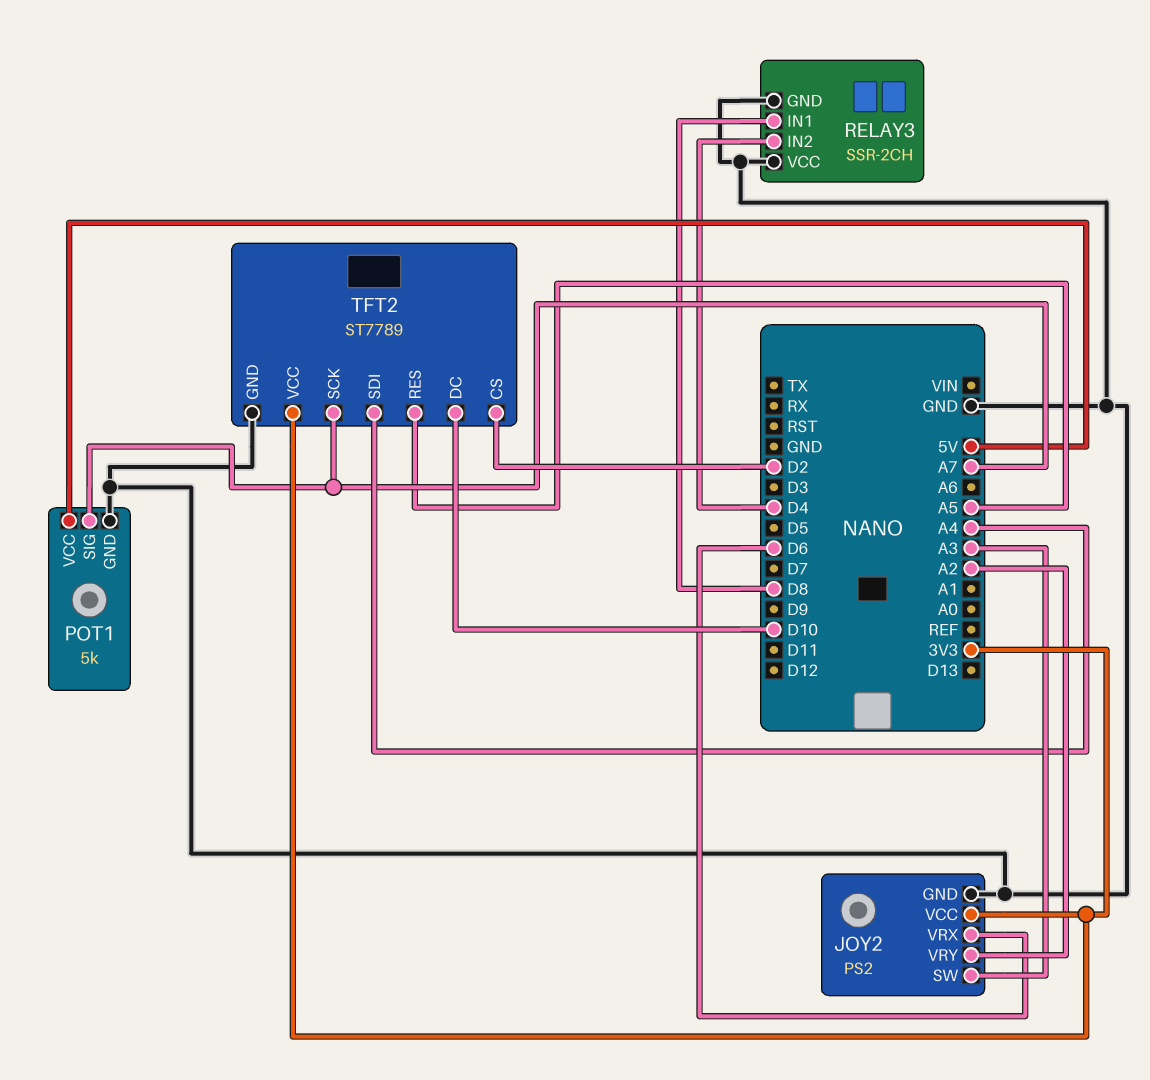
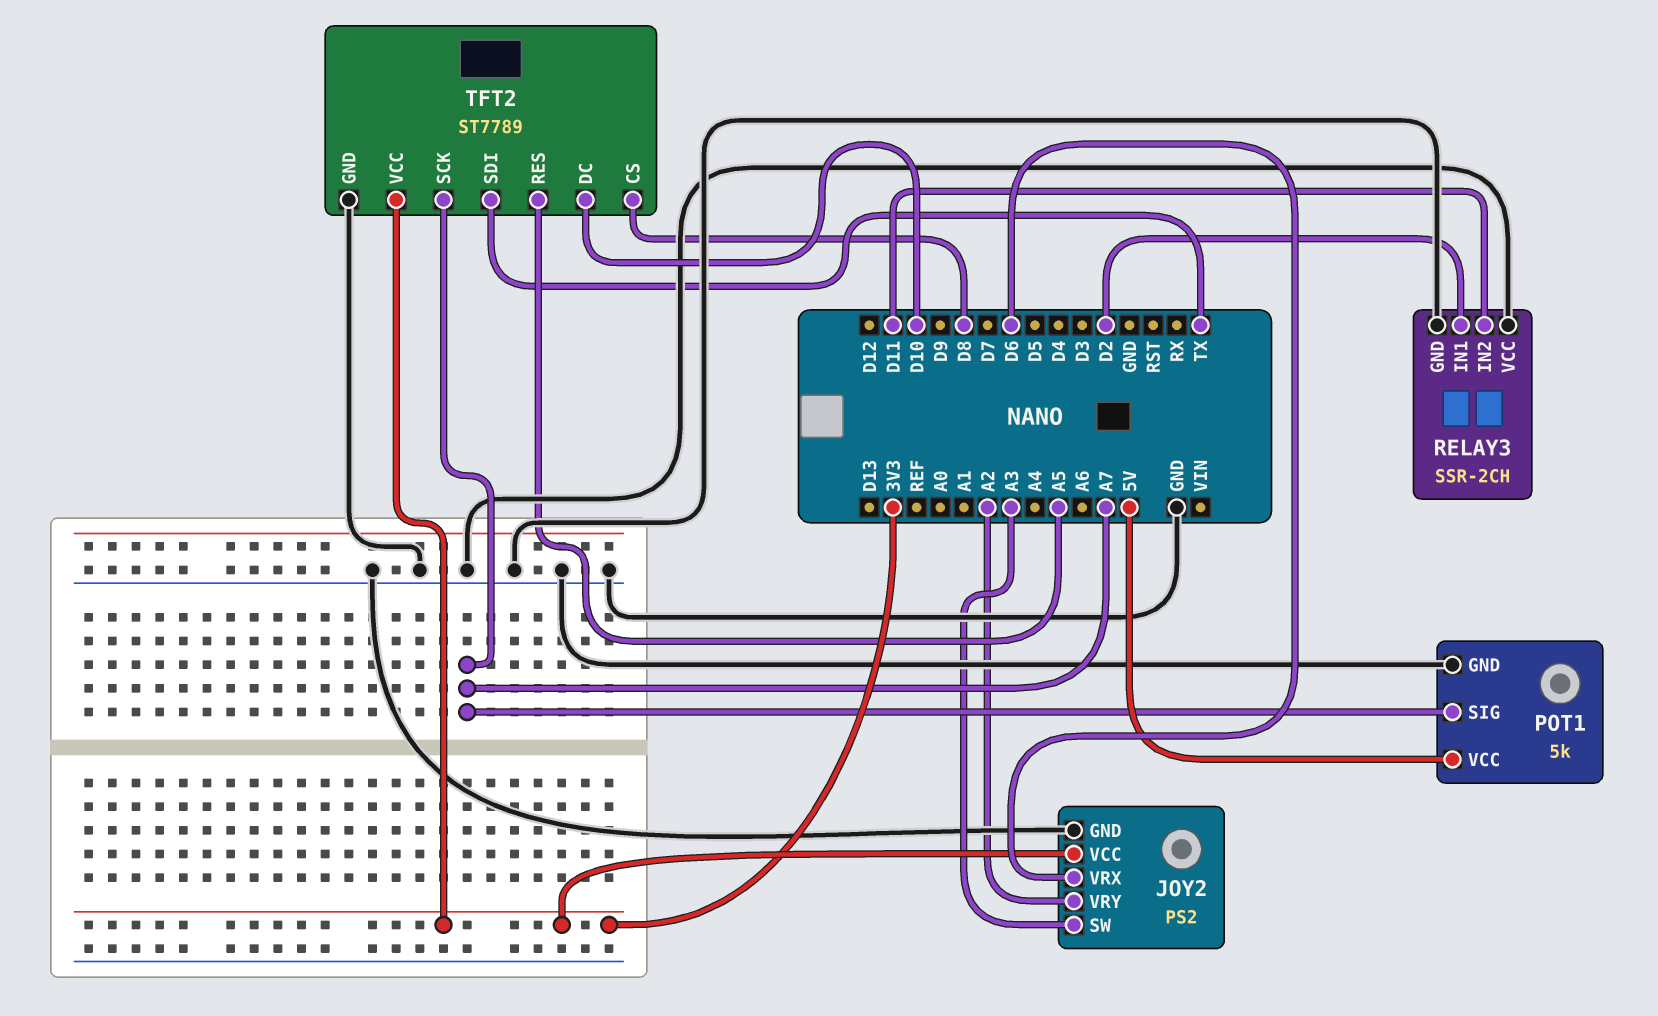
RELAY3 pin IN1: D8 -> D2
RELAY3 pin IN2: D4 -> D11
TFT2 pin CS: D2 -> D8
TFT2 pin SDI: A4 -> TX

